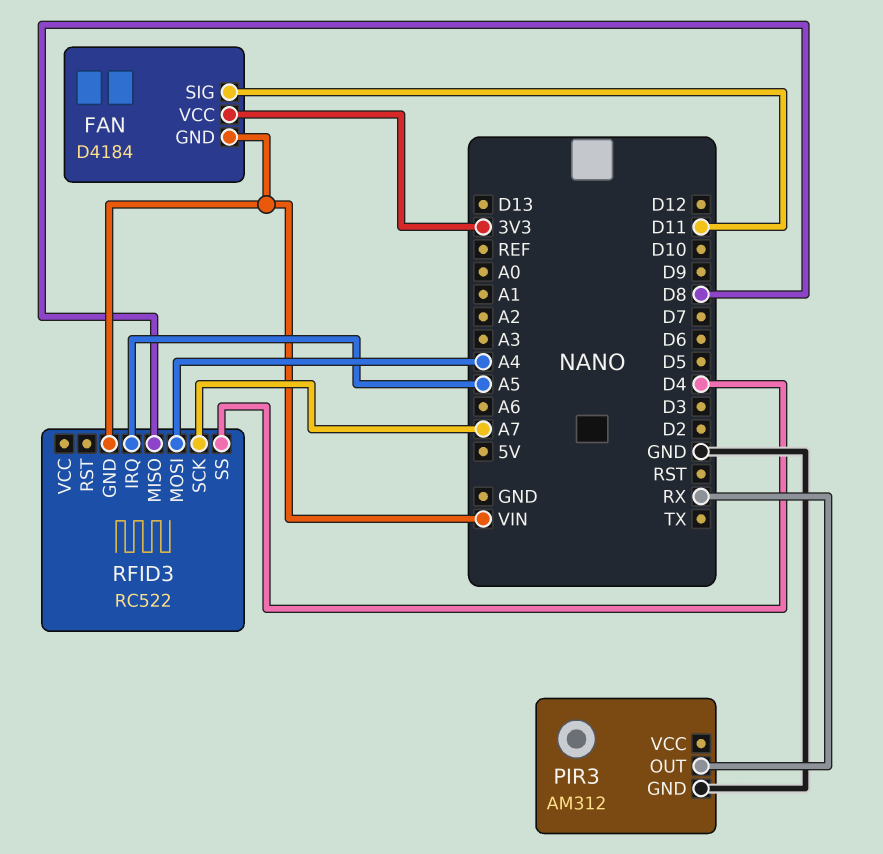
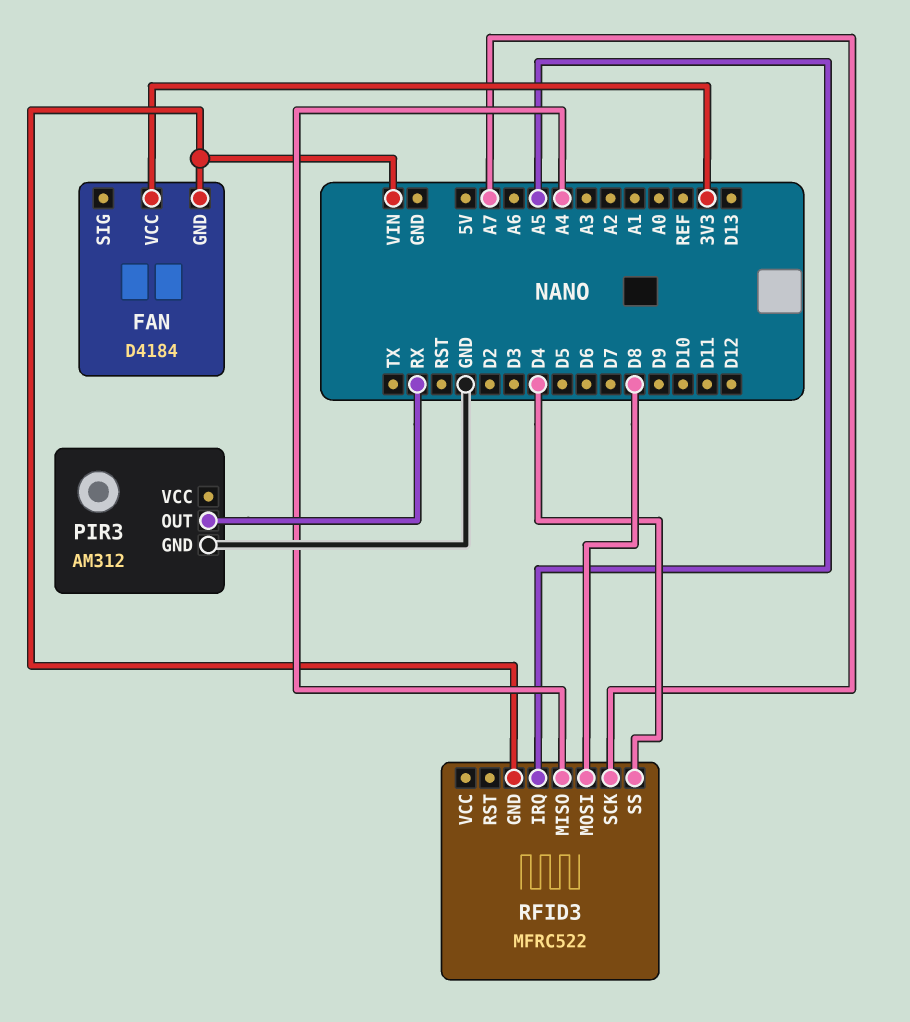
FAN pin SIG: D11 -> none
RFID3: RC522 -> MFRC522
RFID3 pin MISO: D8 -> A4
RFID3 pin MOSI: A4 -> D8

